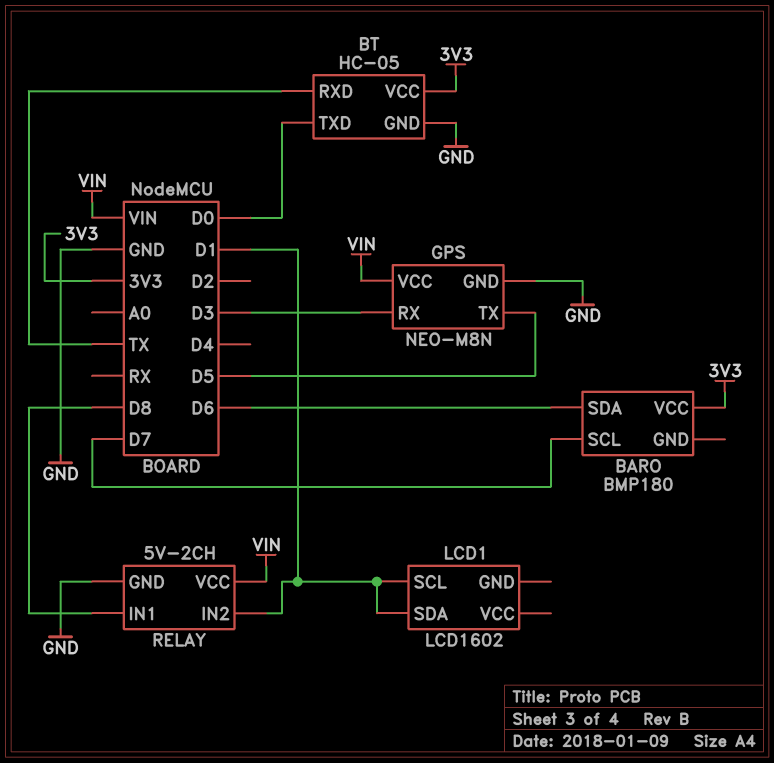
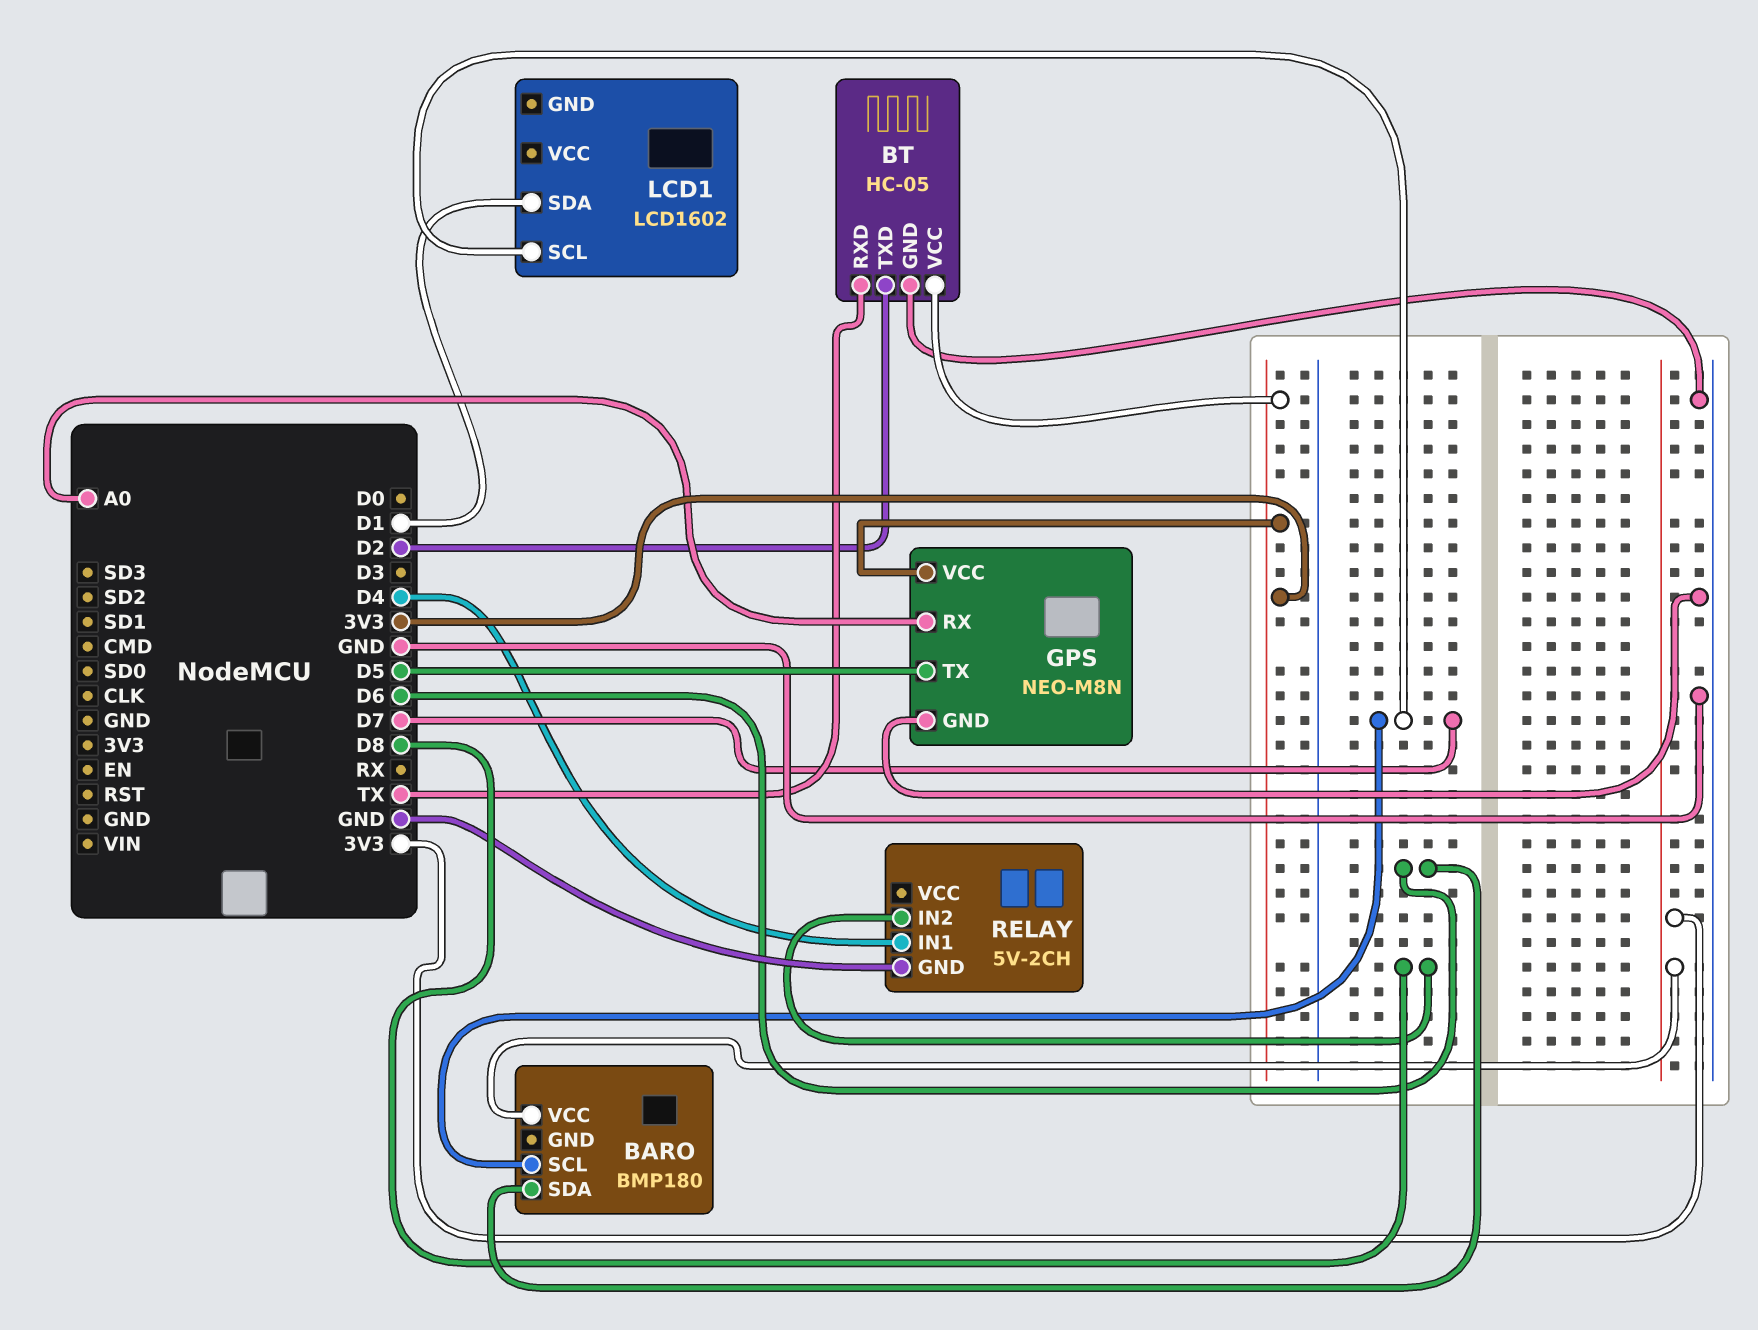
BT pin TXD: D0 -> D2
GPS pin RX: D3 -> A0
GPS pin VCC: VIN -> 3V3
LCD1 pin SCL: D1 -> D7
RELAY pin IN1: D8 -> D4
RELAY pin IN2: D1 -> D8
RELAY pin VCC: VIN -> none

